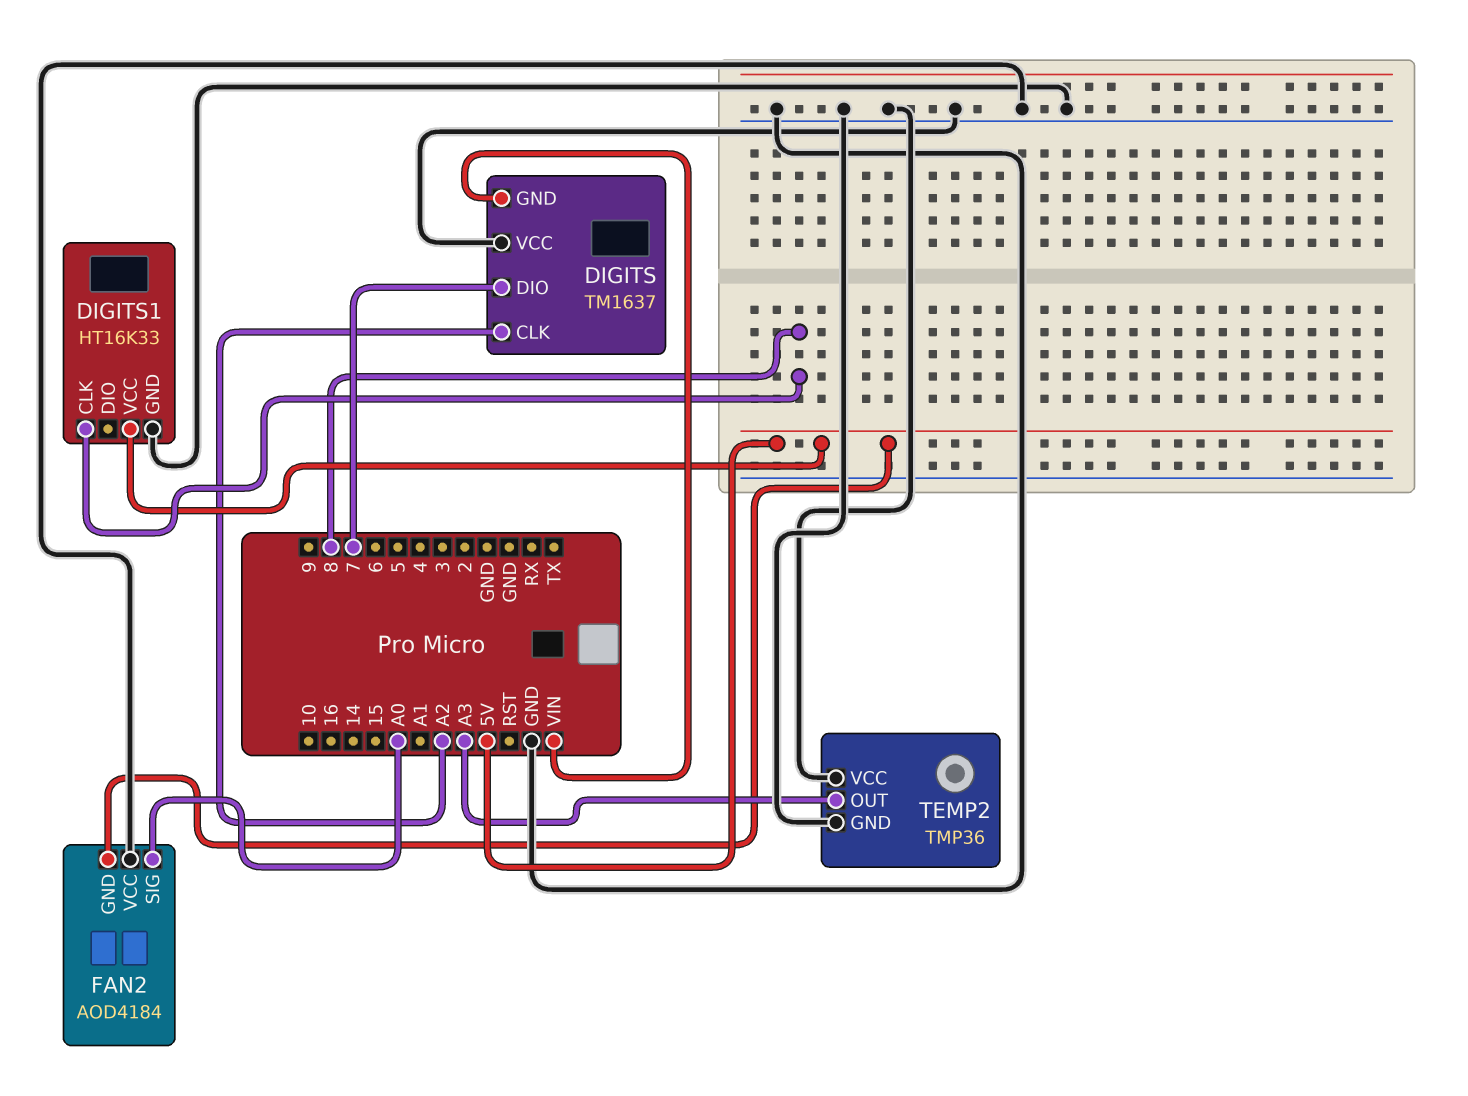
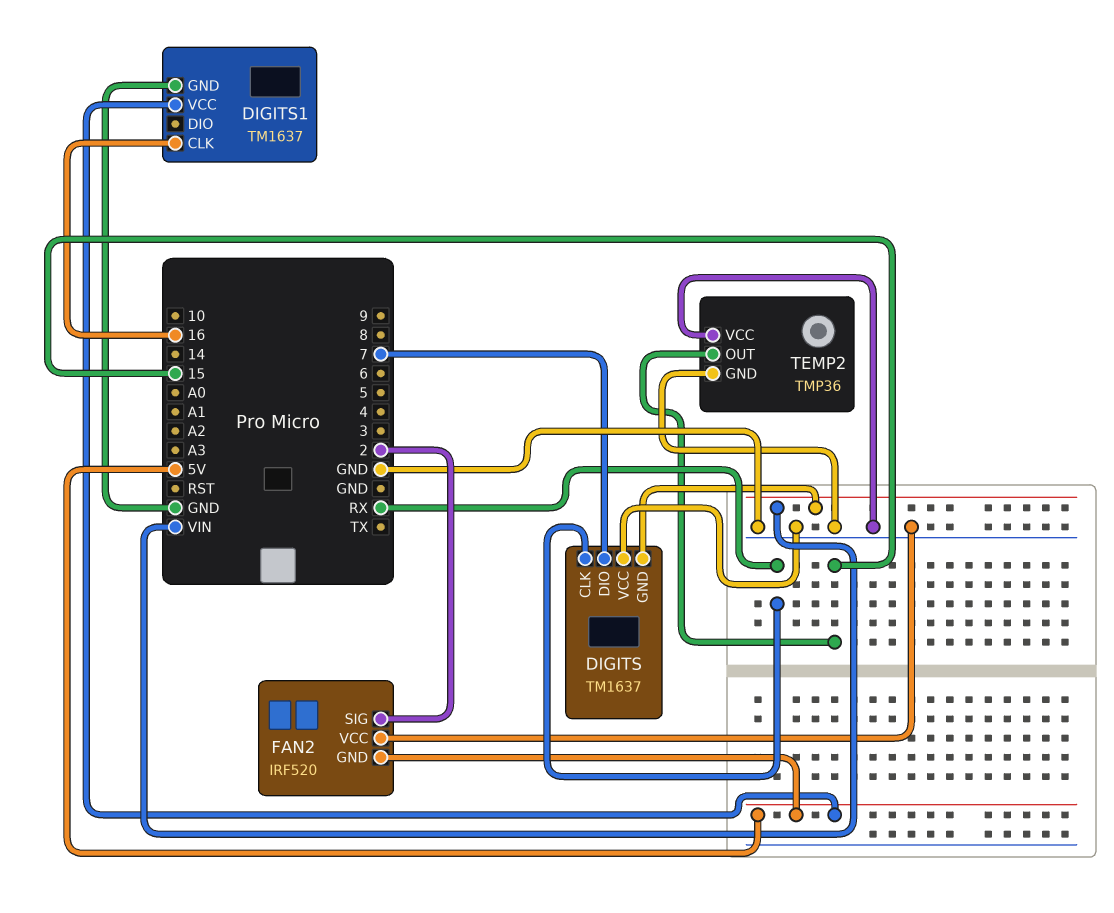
DIGITS pin CLK: A2 -> RX
DIGITS1: HT16K33 -> TM1637
DIGITS1 pin CLK: 8 -> 16
FAN2: AOD4184 -> IRF520
FAN2 pin SIG: A0 -> 2
TEMP2 pin OUT: A3 -> 15

